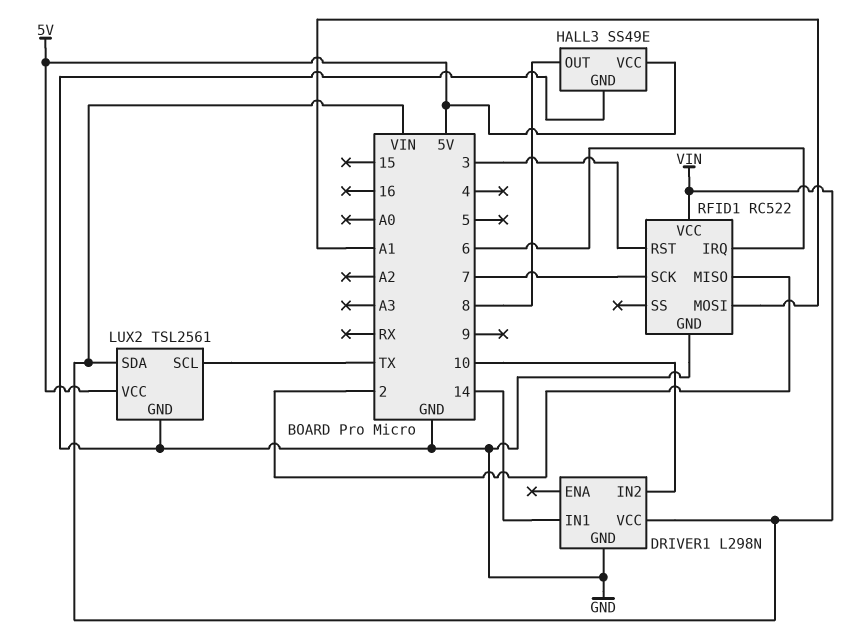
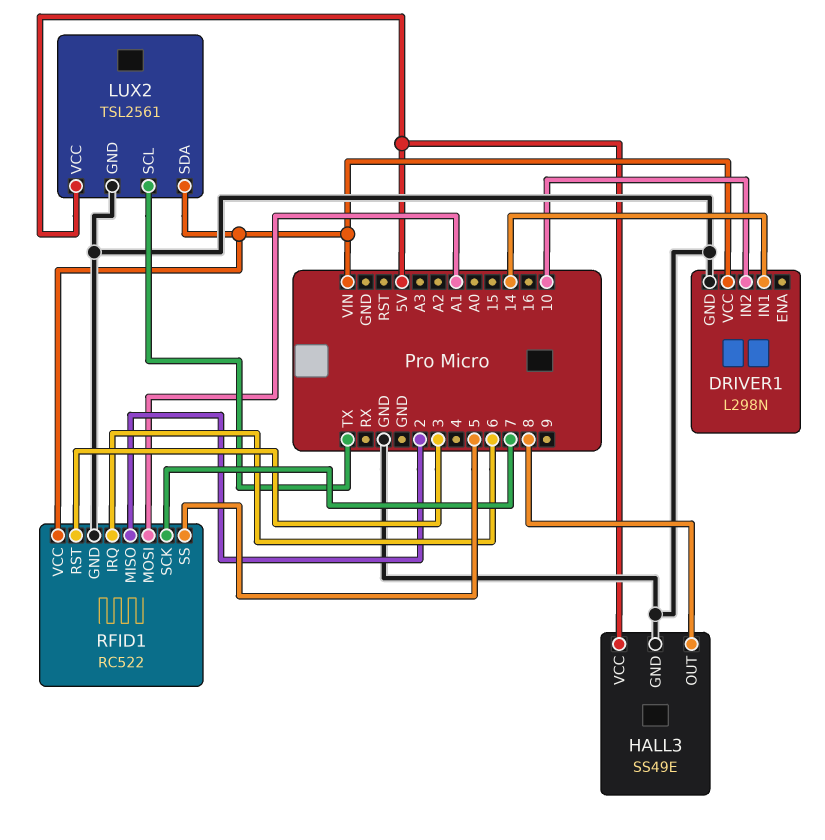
RFID1 pin SS: none -> 5

